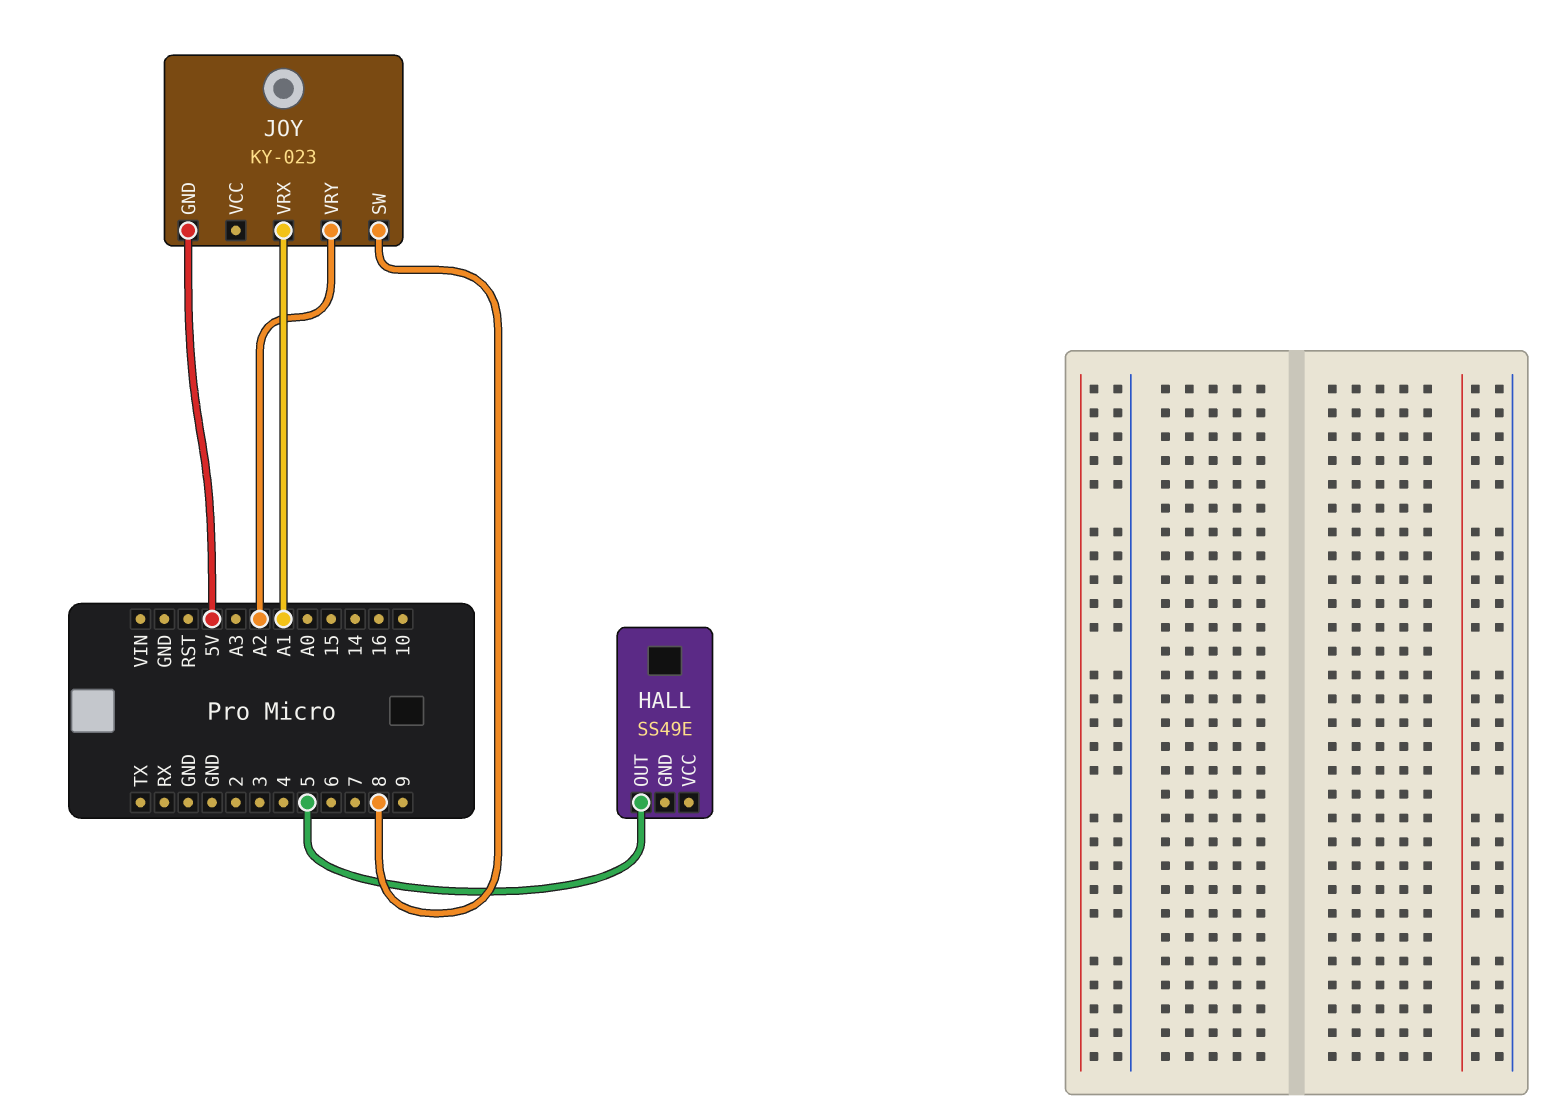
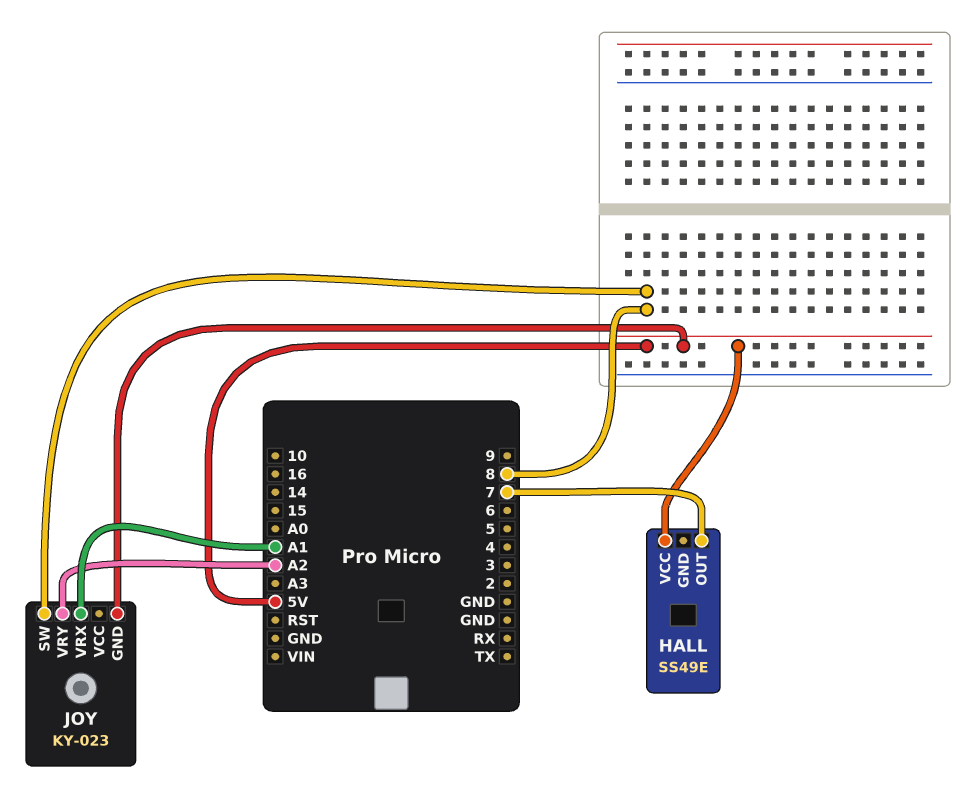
HALL pin OUT: 5 -> 7
HALL pin VCC: none -> 5V

